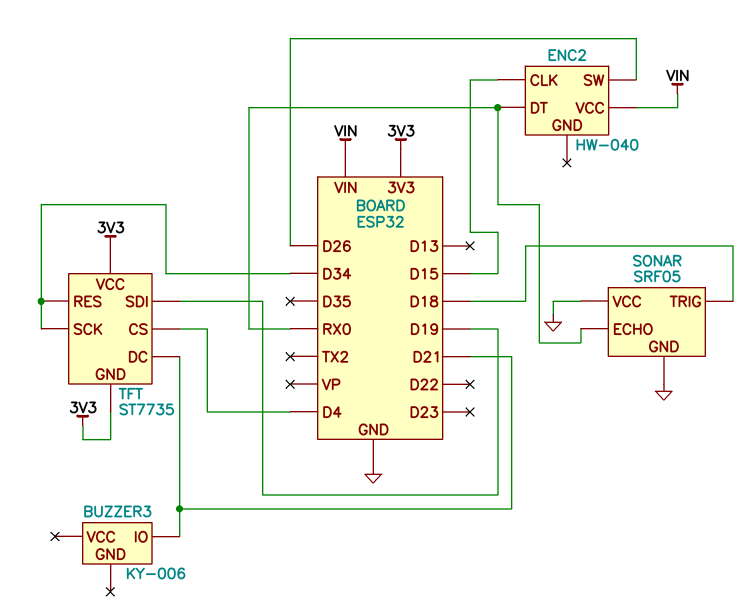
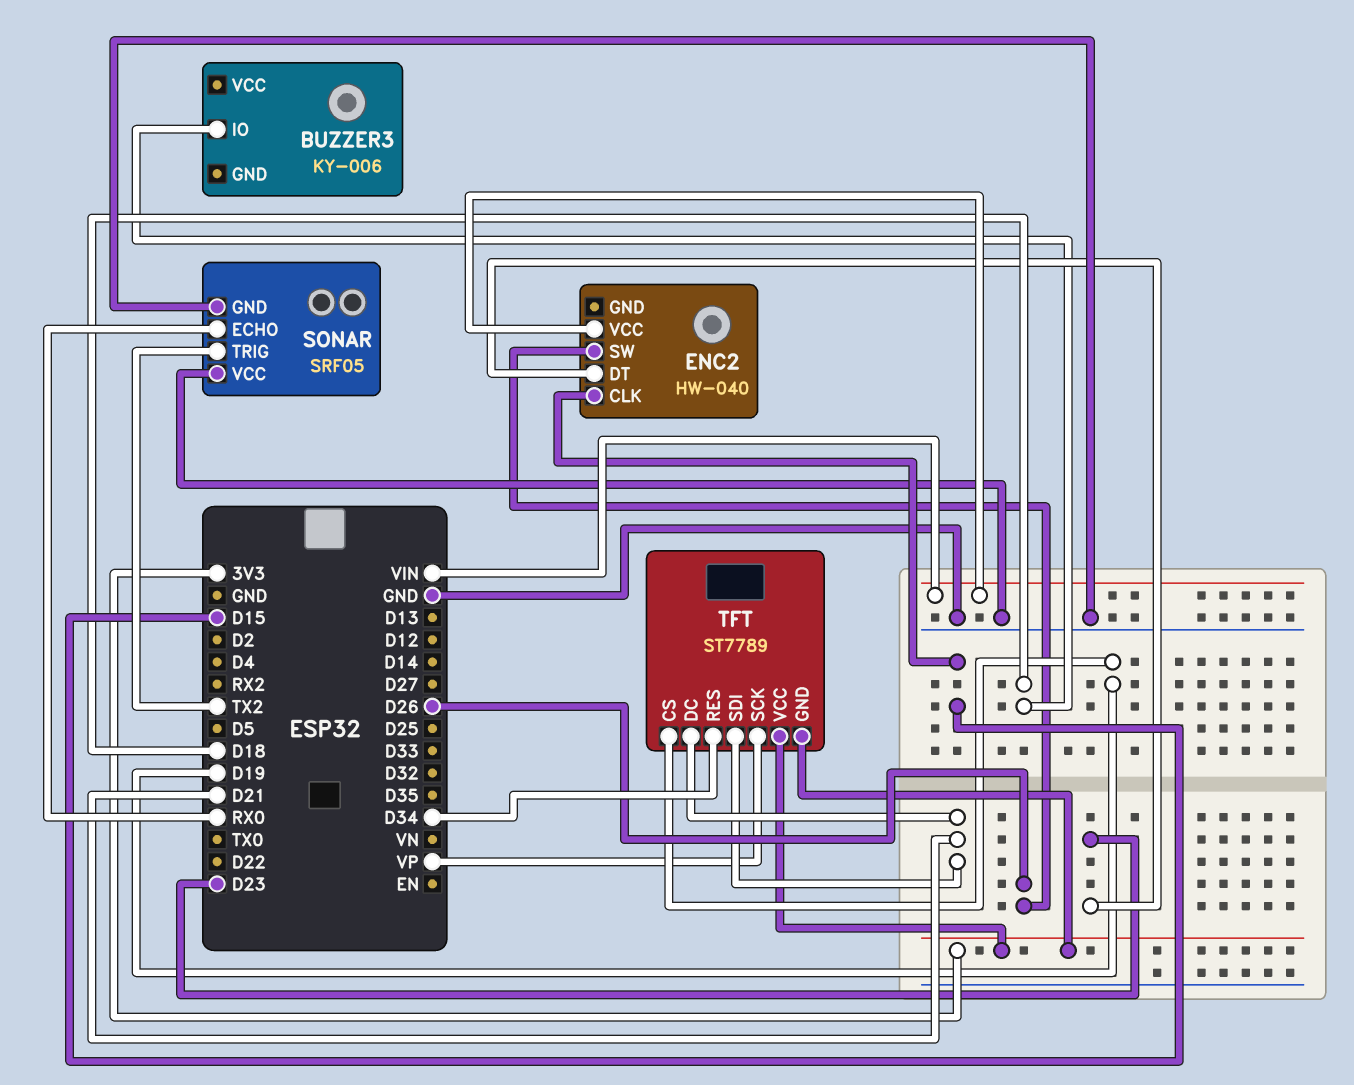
BUZZER3 pin IO: D21 -> D18
ENC2 pin DT: RX0 -> D23
SONAR pin TRIG: D18 -> TX2
TFT: ST7735 -> ST7789
TFT pin CS: D4 -> D19
TFT pin SCK: D34 -> VP
TFT pin SDI: D19 -> D21

